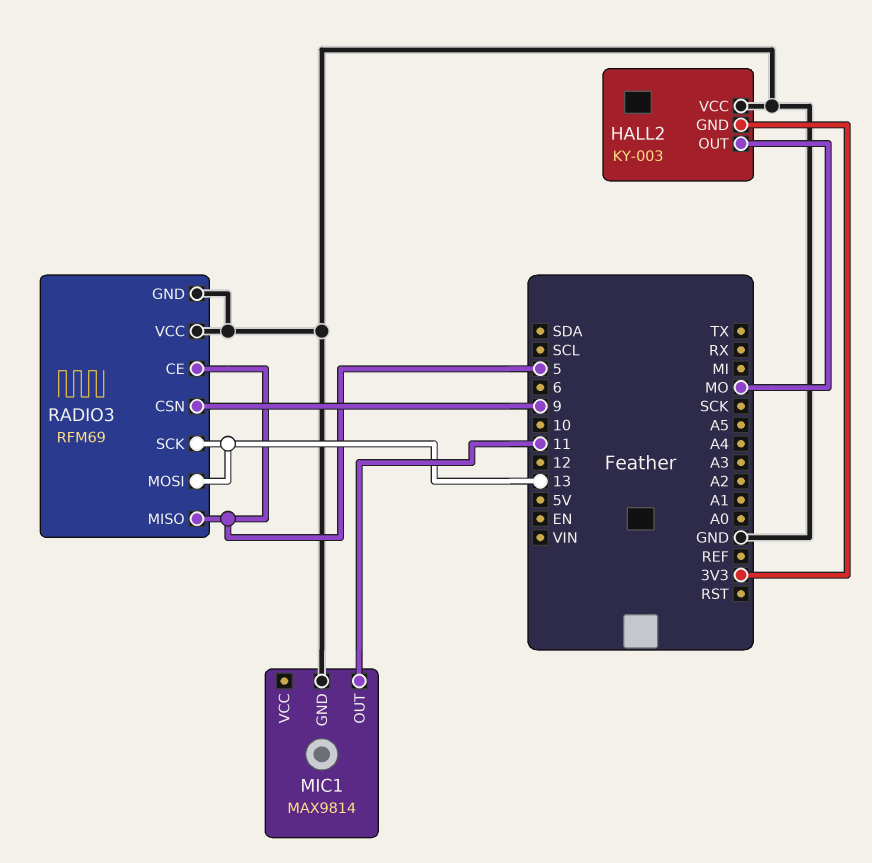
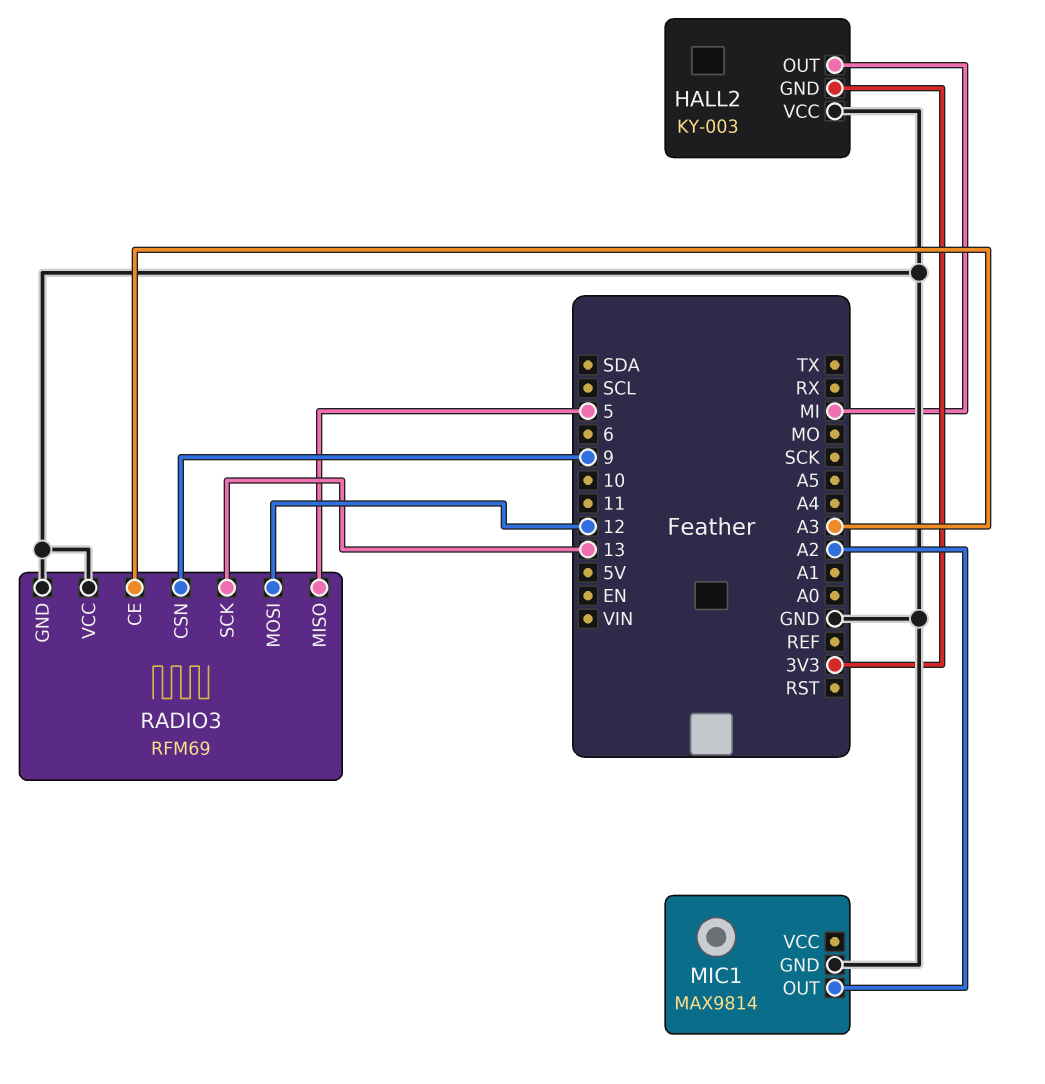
HALL2 pin OUT: MO -> MI
MIC1 pin OUT: 11 -> A2
RADIO3 pin CE: 5 -> A3
RADIO3 pin MOSI: 13 -> 12

